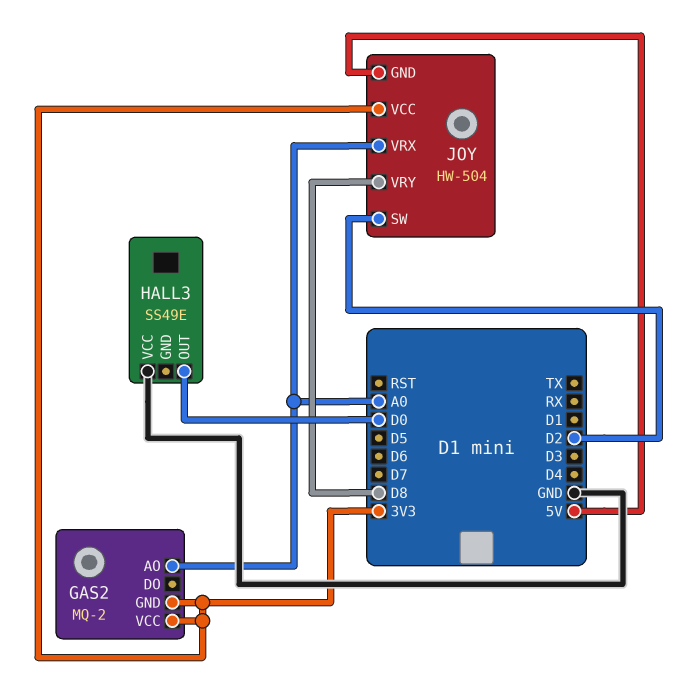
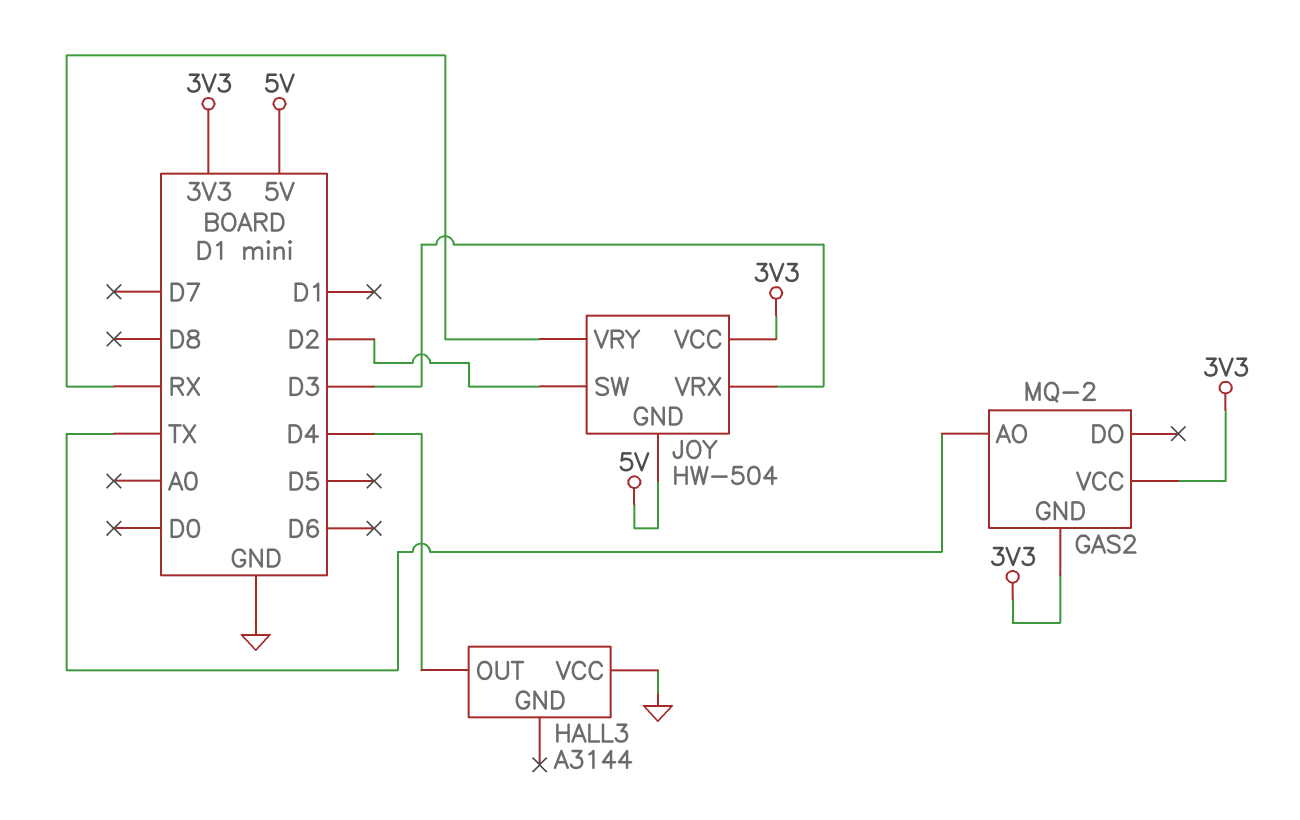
GAS2 pin AO: A0 -> TX
HALL3: SS49E -> A3144
HALL3 pin OUT: D0 -> D4
JOY pin VRX: A0 -> D3
JOY pin VRY: D8 -> RX

